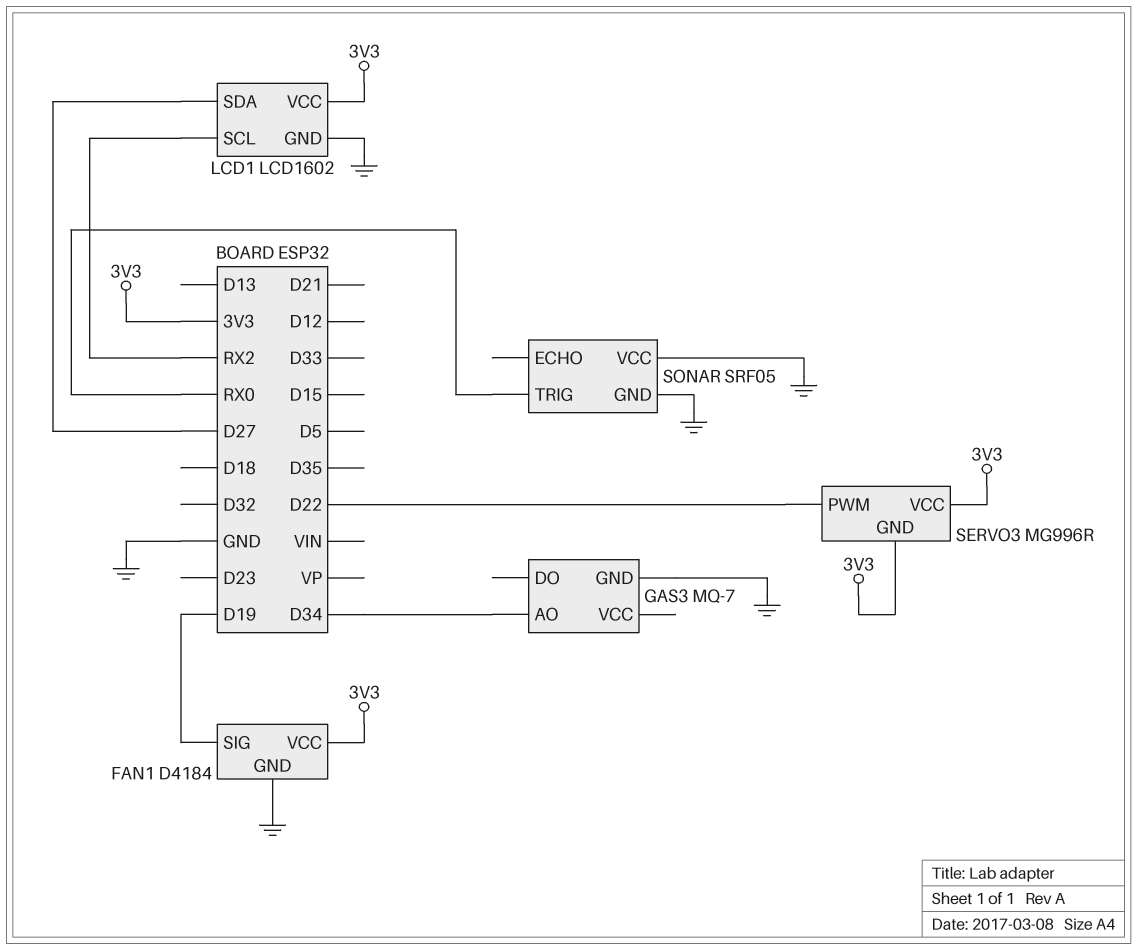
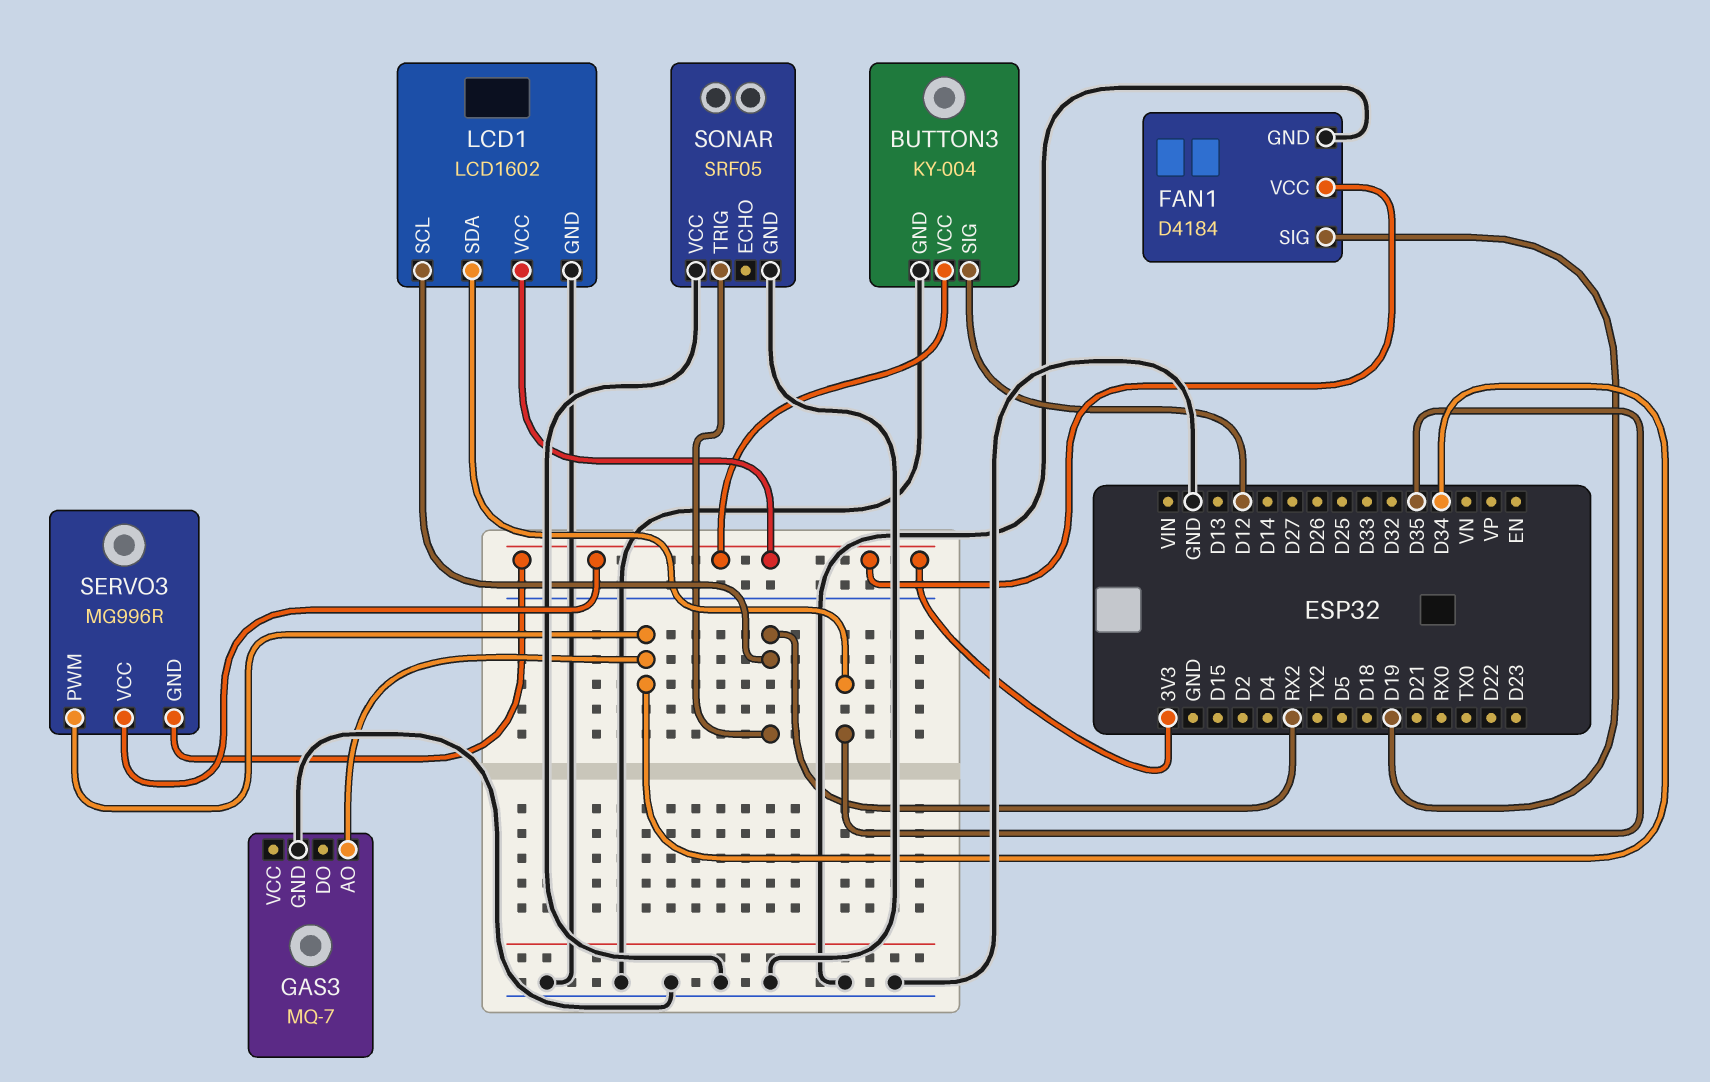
BUTTON3: none -> KY-004
BUTTON3 pin GND: none -> GND
BUTTON3 pin SIG: none -> D12
BUTTON3 pin VCC: none -> 3V3
LCD1 pin SDA: D27 -> D35
SERVO3 pin PWM: D22 -> D34
SONAR pin TRIG: RX0 -> RX2

